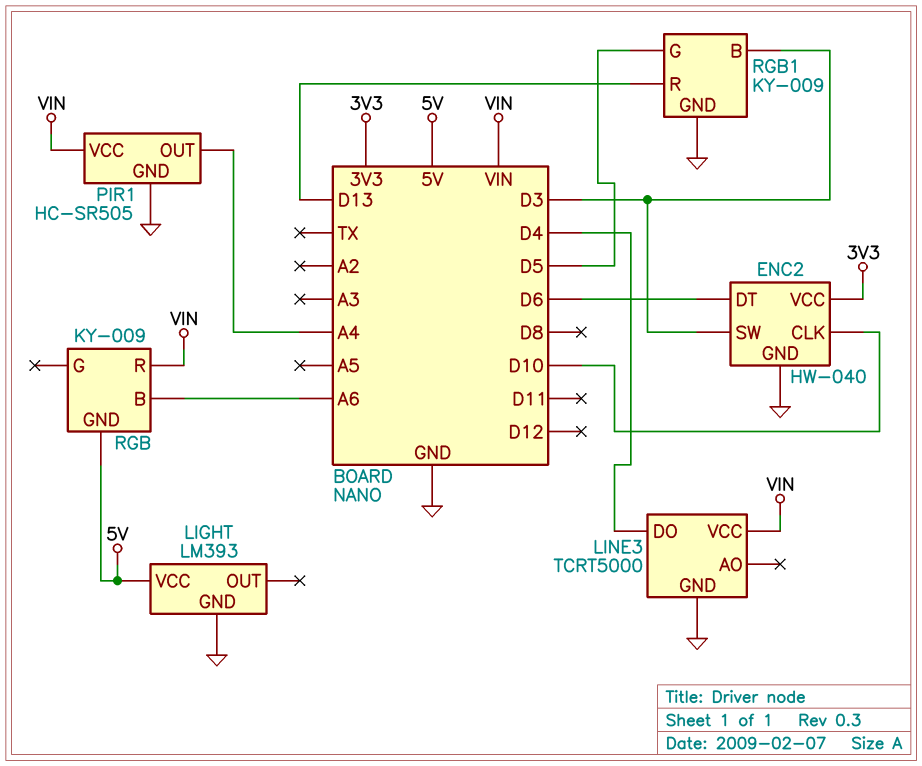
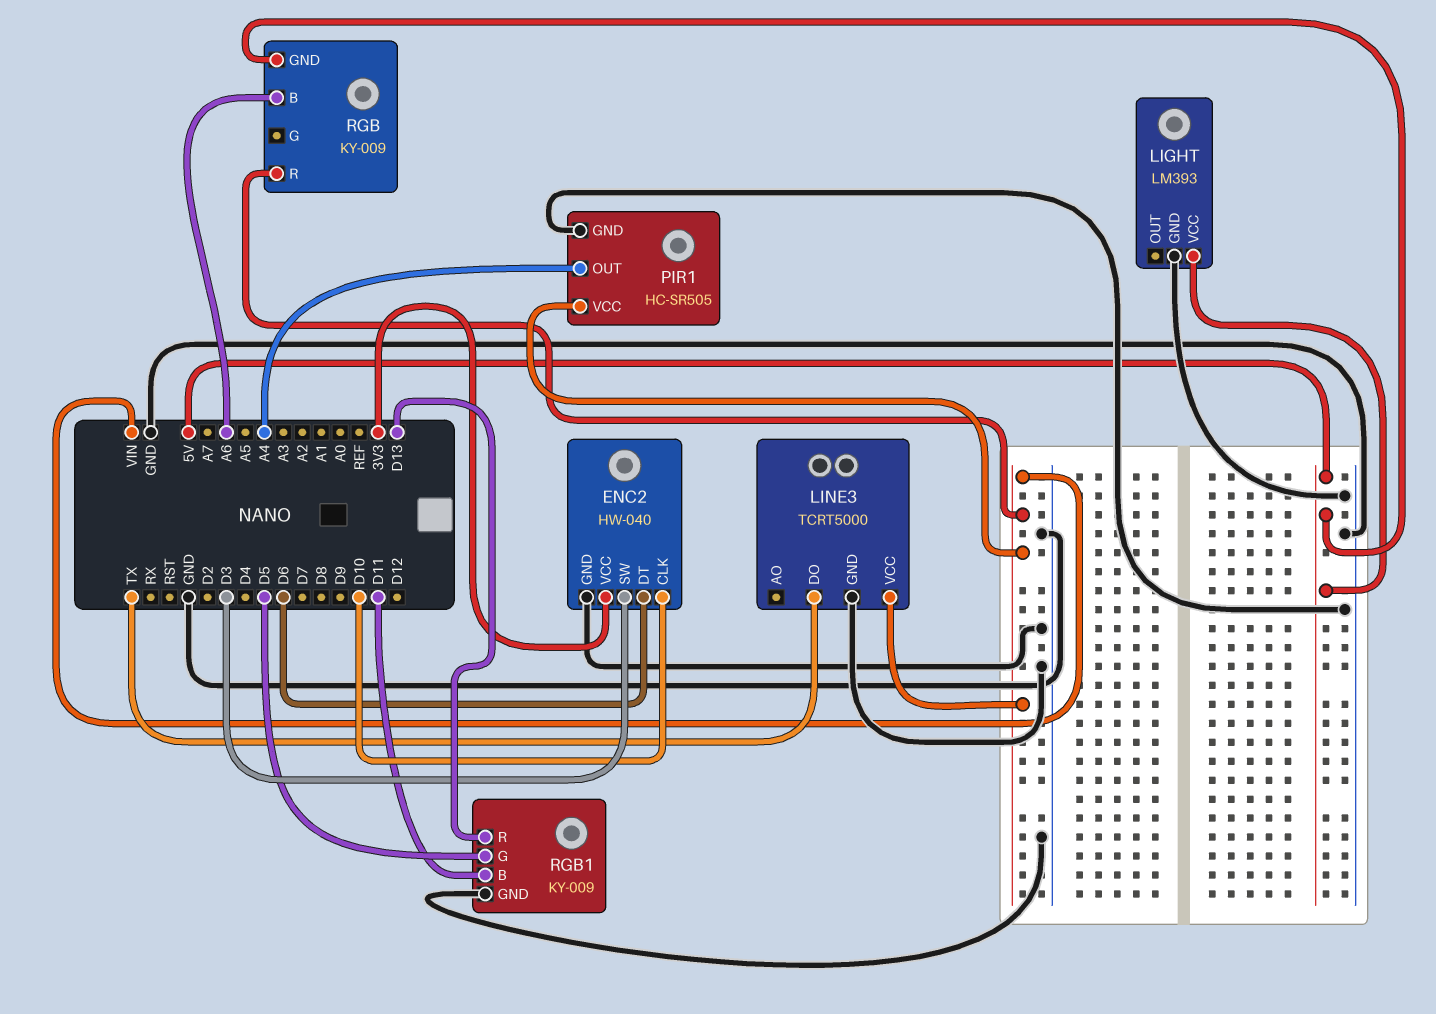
LINE3 pin DO: D4 -> TX
RGB1 pin B: D3 -> D11

